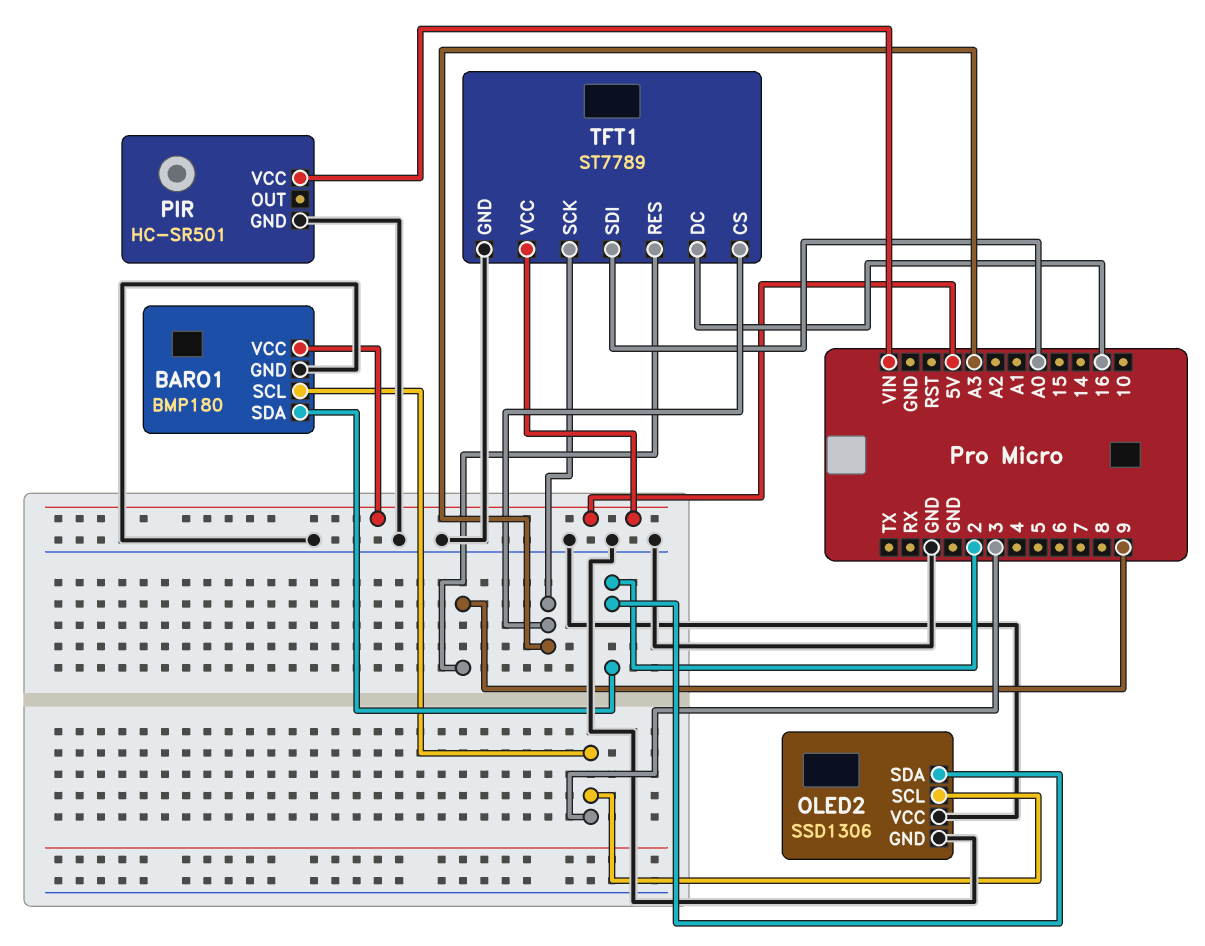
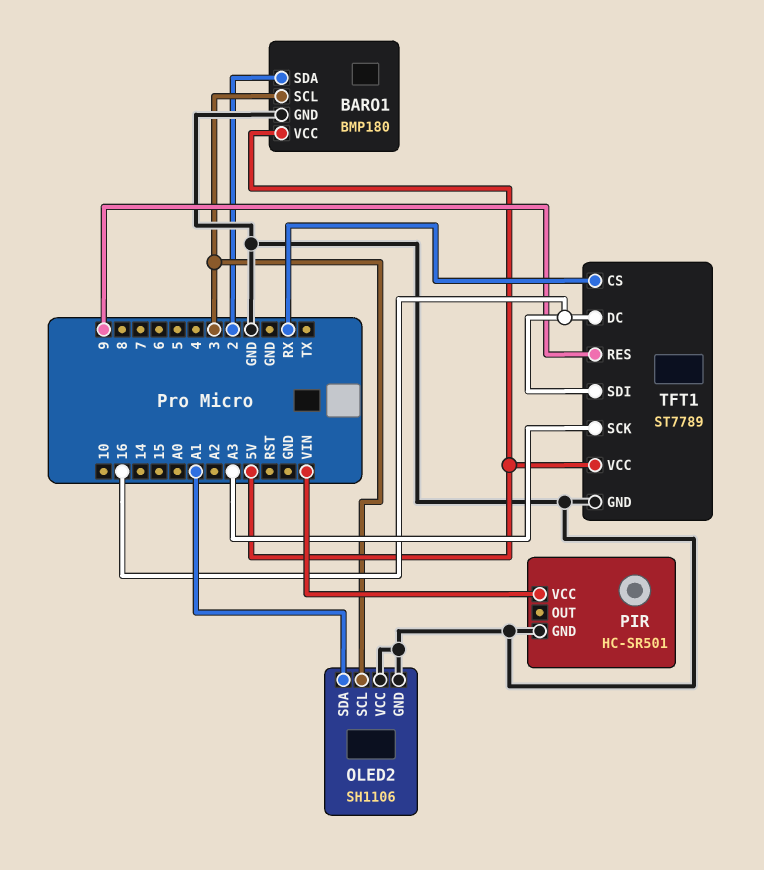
OLED2: SSD1306 -> SH1106
OLED2 pin SDA: 2 -> A1
TFT1 pin CS: A3 -> RX
TFT1 pin SDI: A0 -> 16

